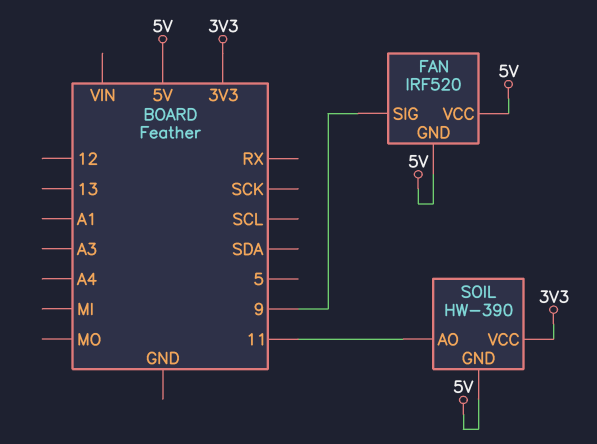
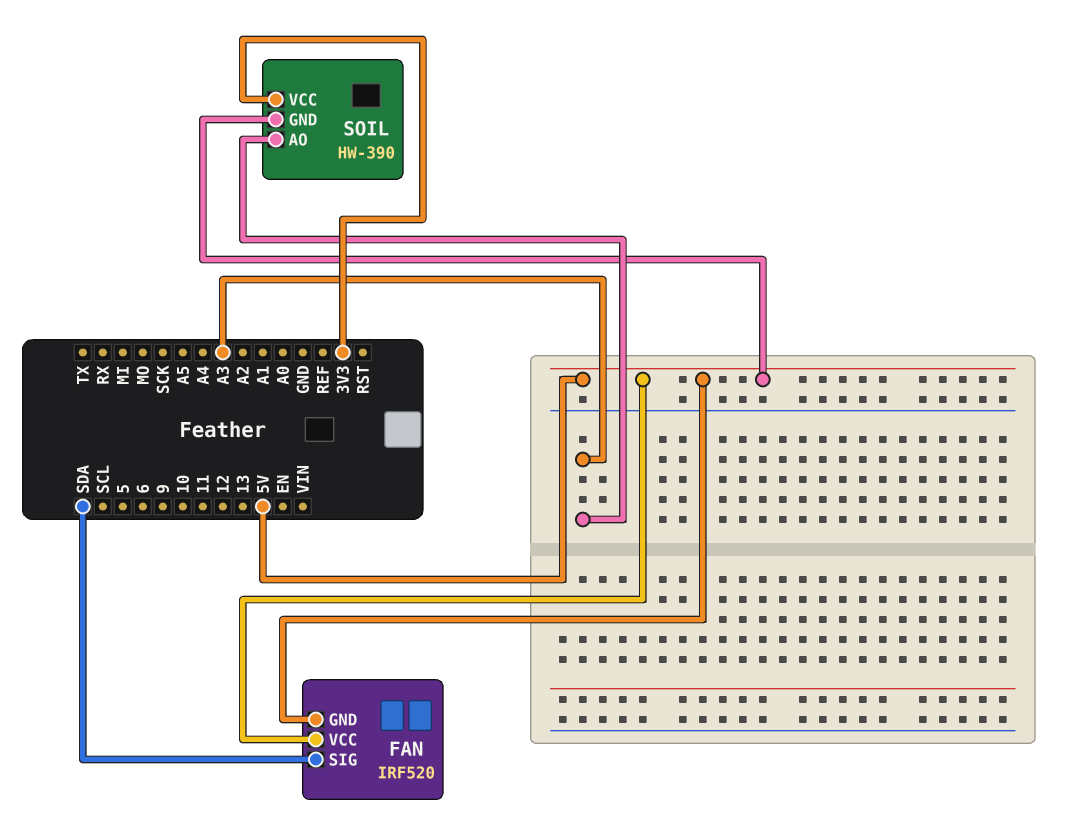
FAN pin SIG: 9 -> SDA
SOIL pin AO: 11 -> A3

